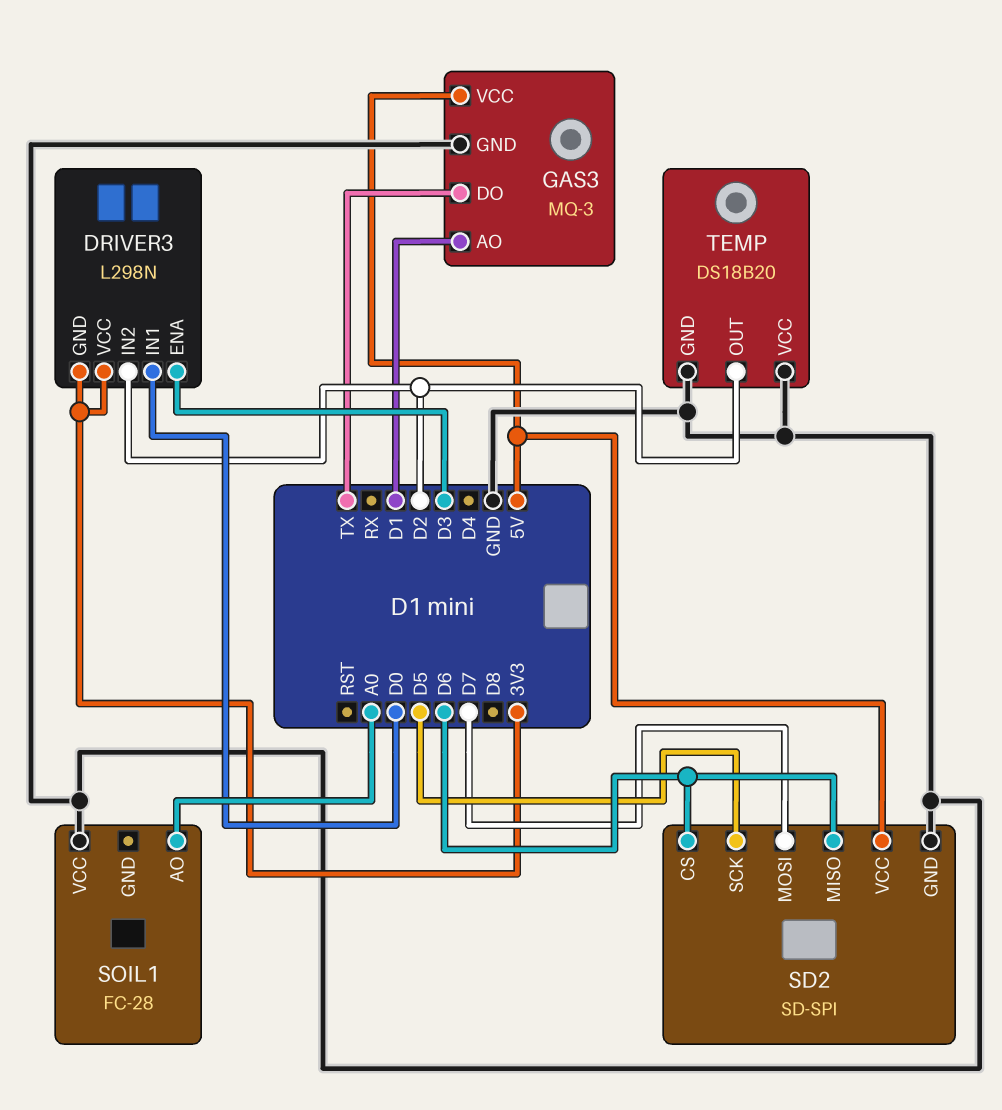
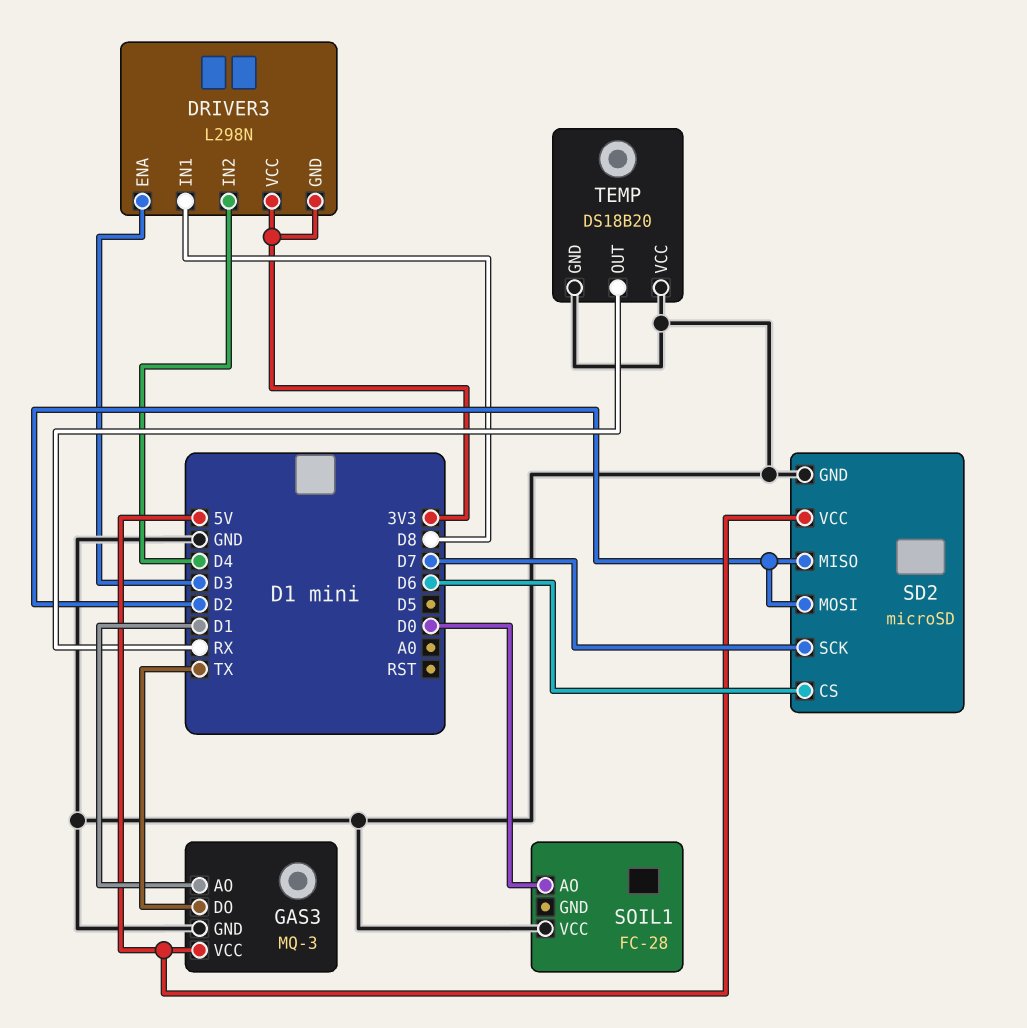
DRIVER3 pin IN1: D0 -> D8
DRIVER3 pin IN2: D2 -> D4
SD2: SD-SPI -> microSD
SD2 pin MISO: D6 -> D2
SD2 pin MOSI: D7 -> D2
SD2 pin SCK: D5 -> D7
SOIL1 pin AO: A0 -> D0
TEMP pin OUT: D2 -> RX

